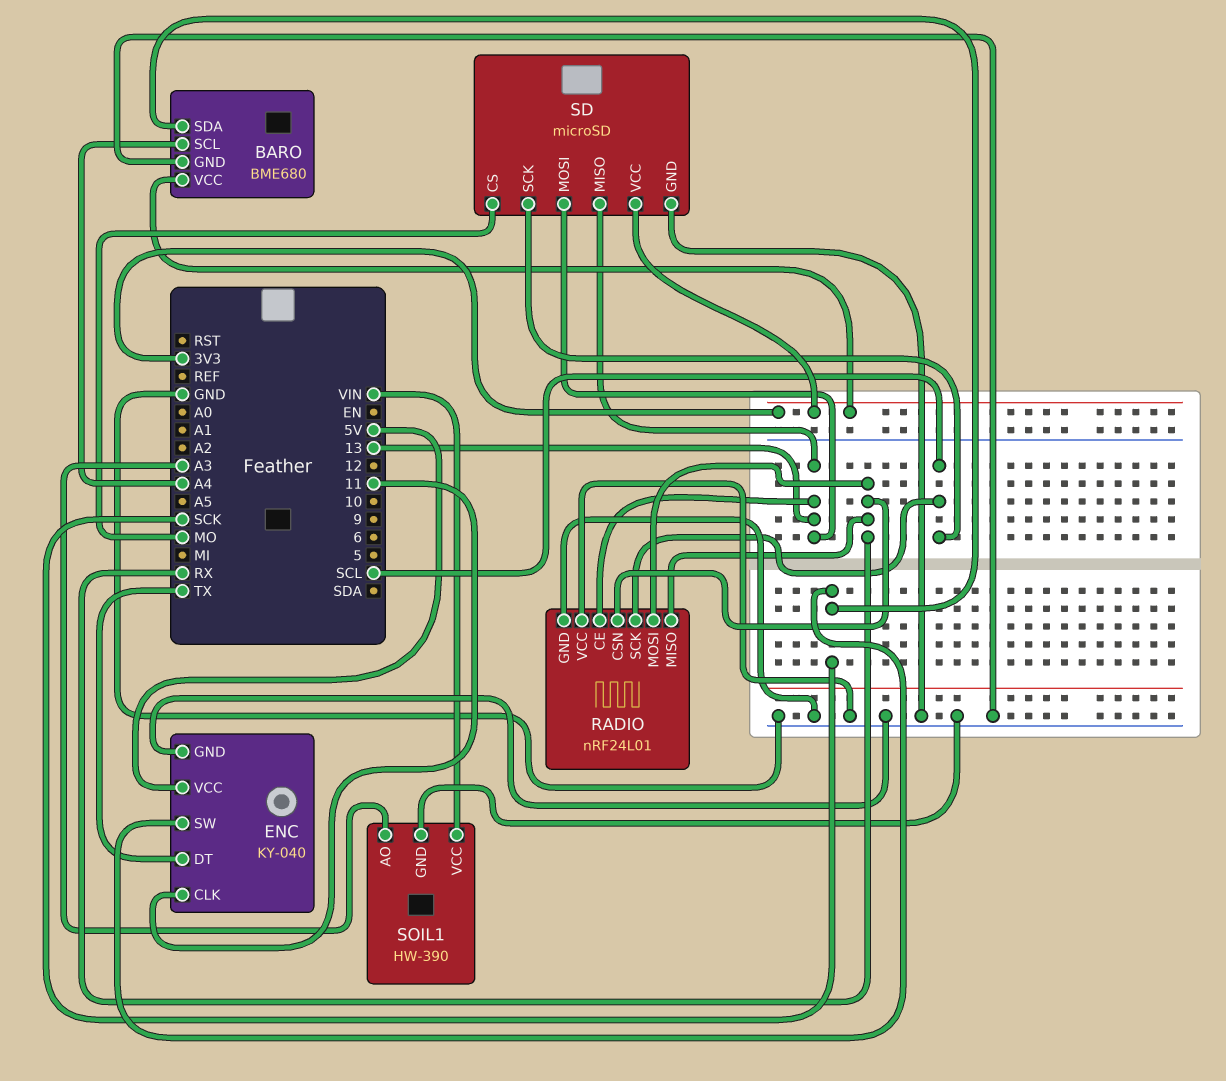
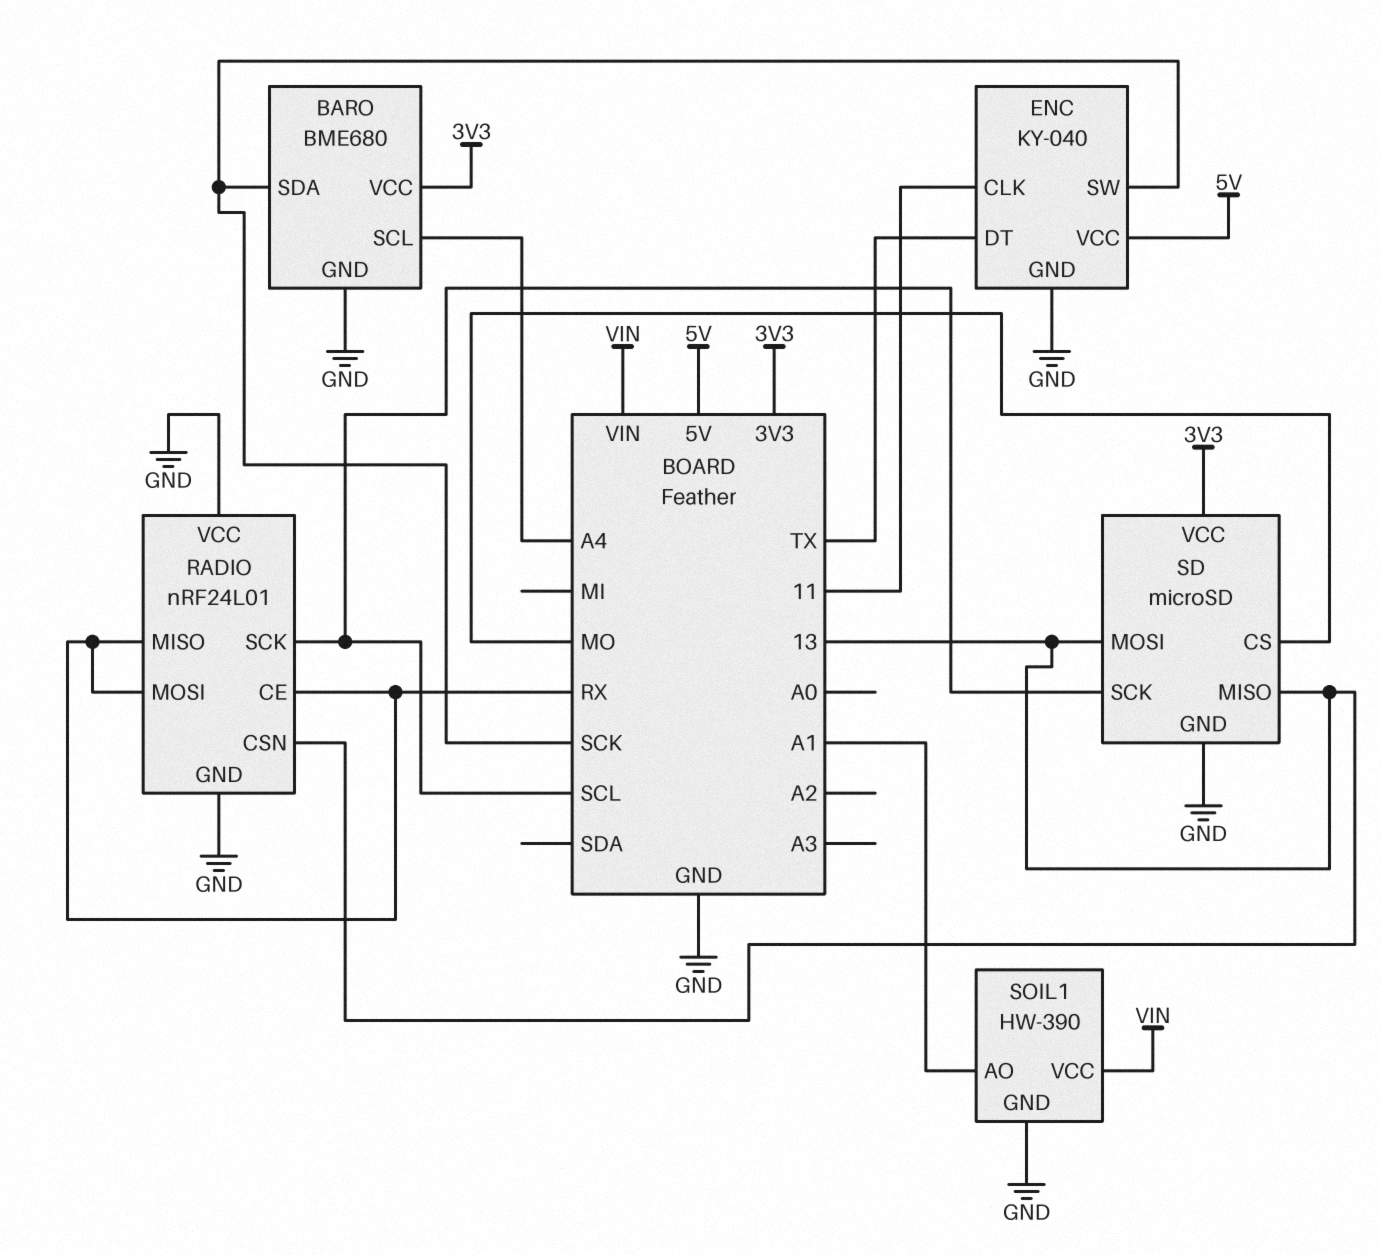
RADIO pin CE: 13 -> RX
RADIO pin CSN: RX -> 13
SOIL1 pin AO: A3 -> A1

